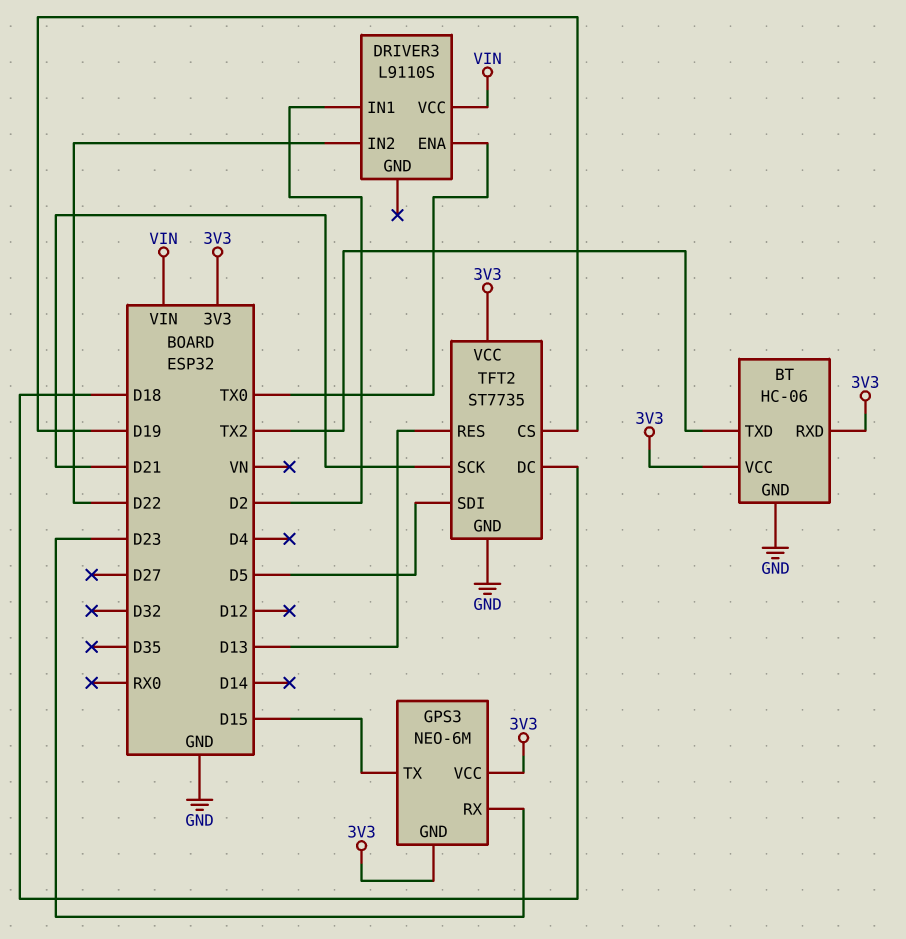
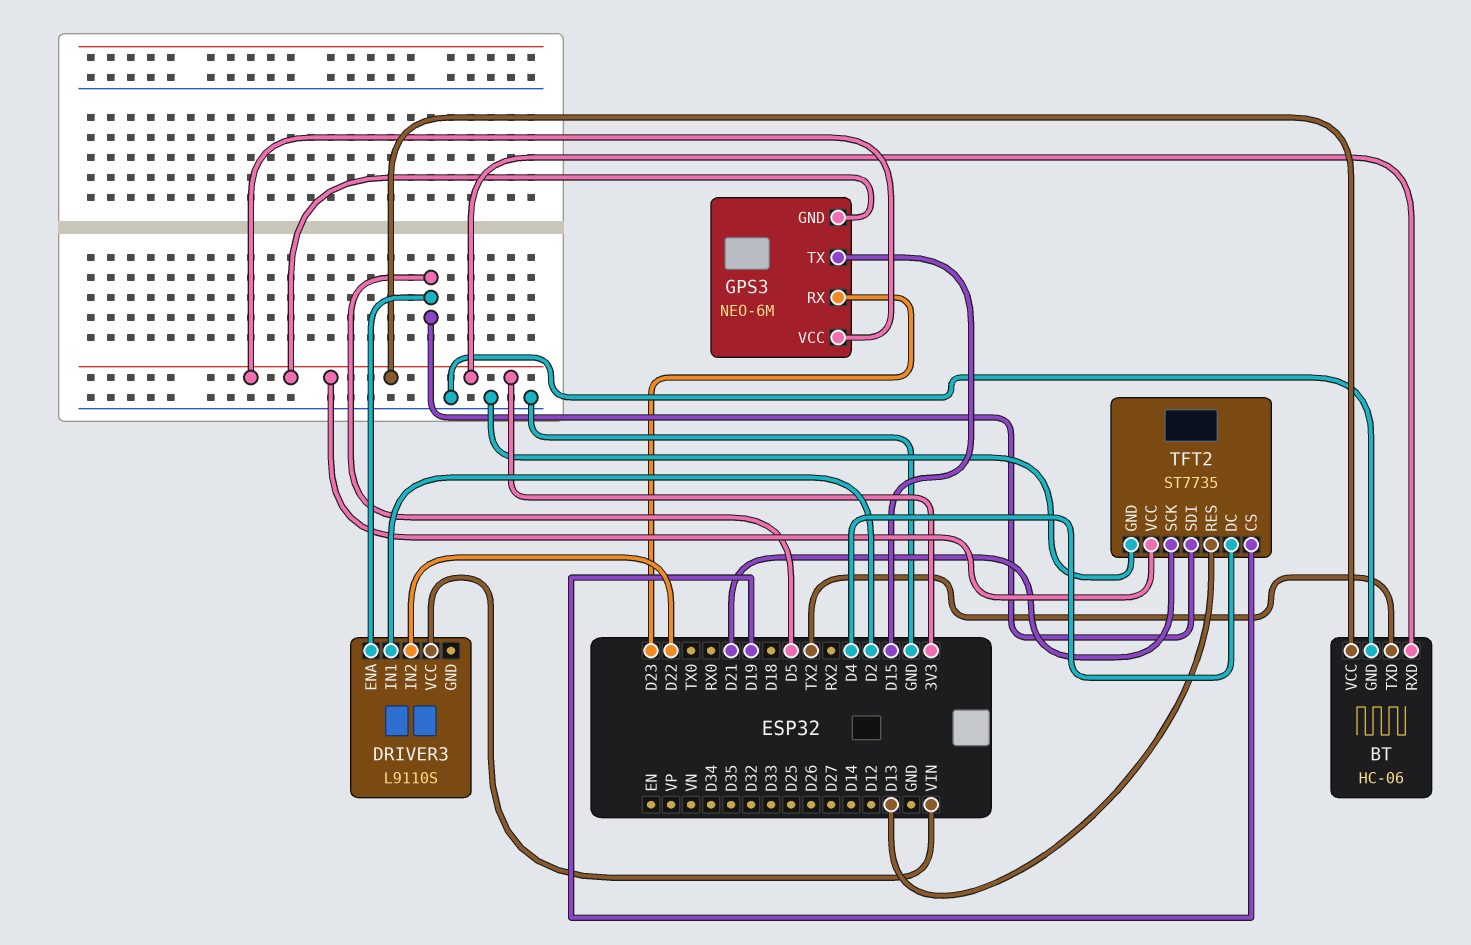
DRIVER3 pin ENA: TX0 -> D5
TFT2 pin DC: D18 -> D4

